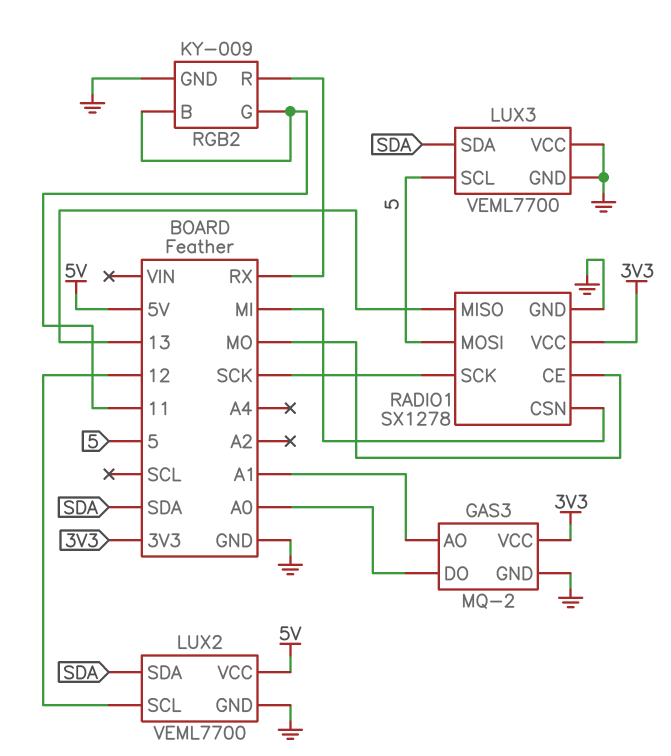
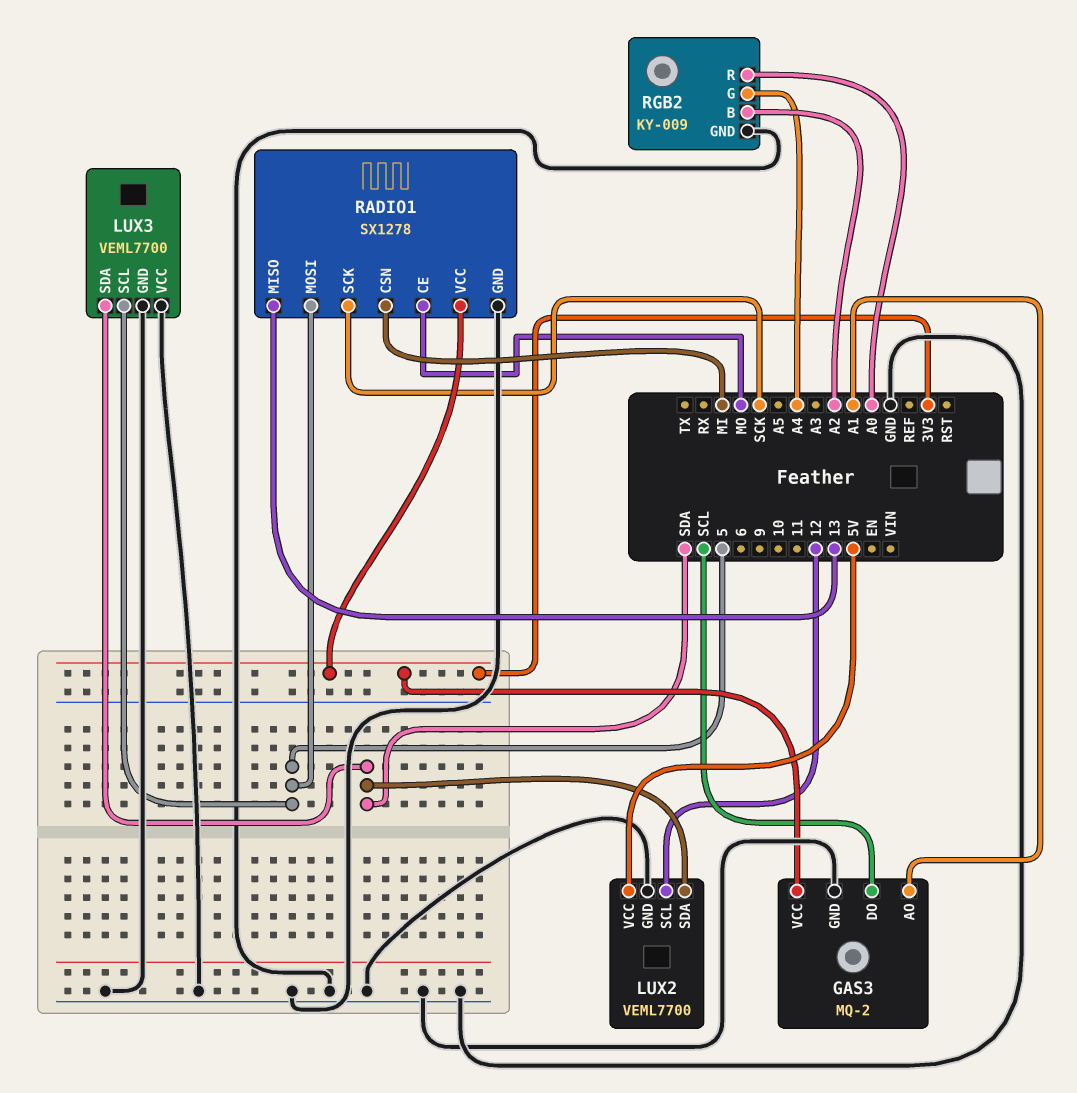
GAS3 pin DO: A0 -> SCL
RGB2 pin B: 11 -> A2
RGB2 pin G: 11 -> A4
RGB2 pin R: RX -> A0

